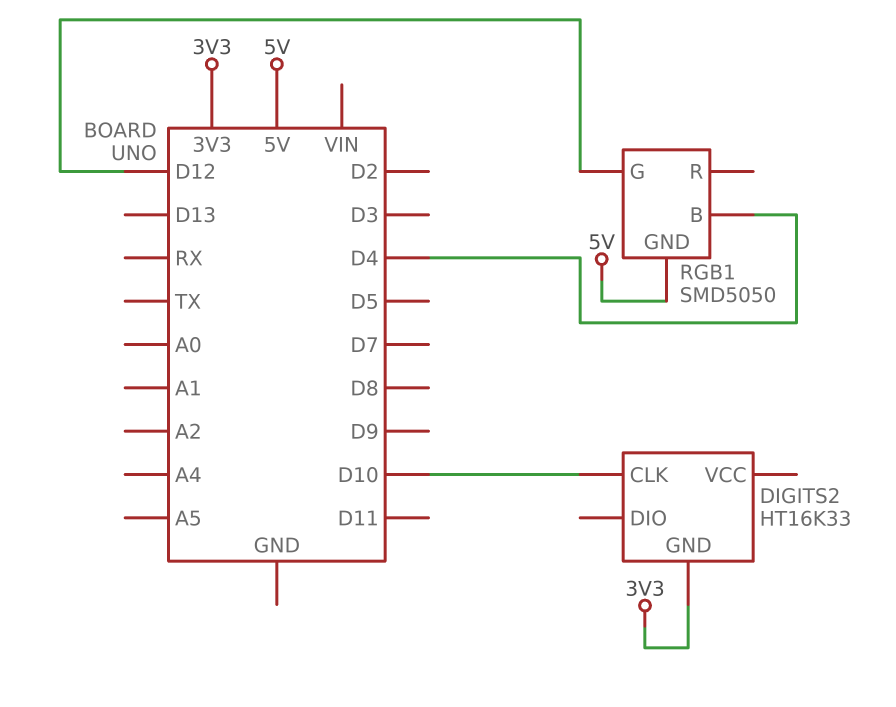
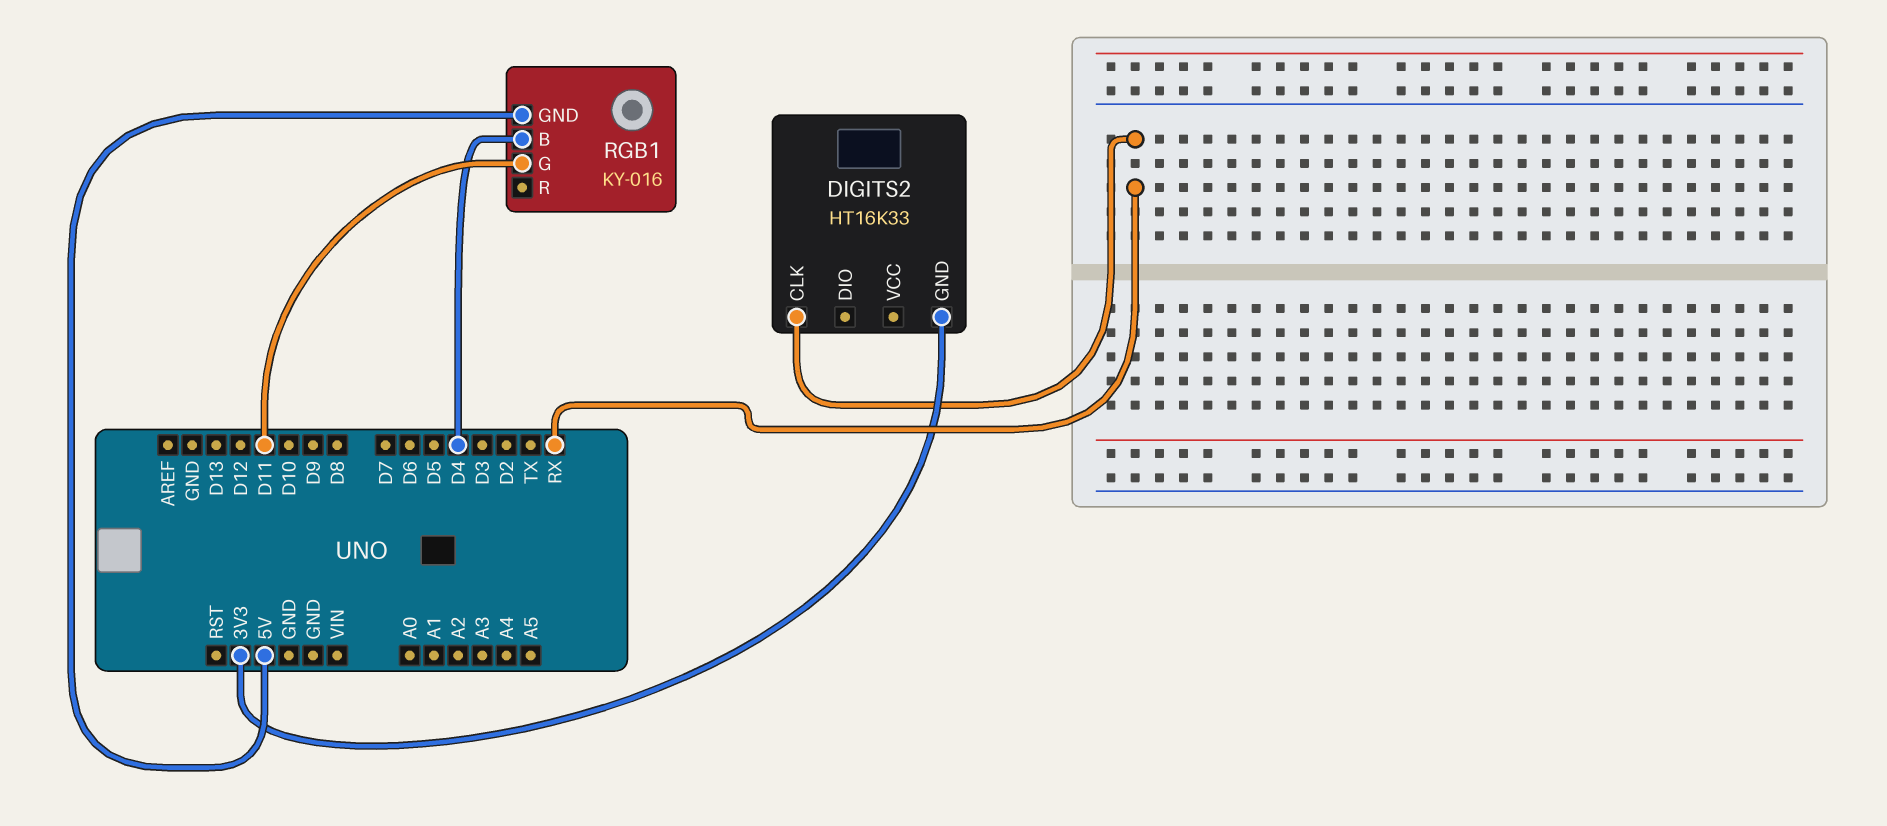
DIGITS2 pin CLK: D10 -> RX
RGB1: SMD5050 -> KY-016
RGB1 pin G: D12 -> D11

